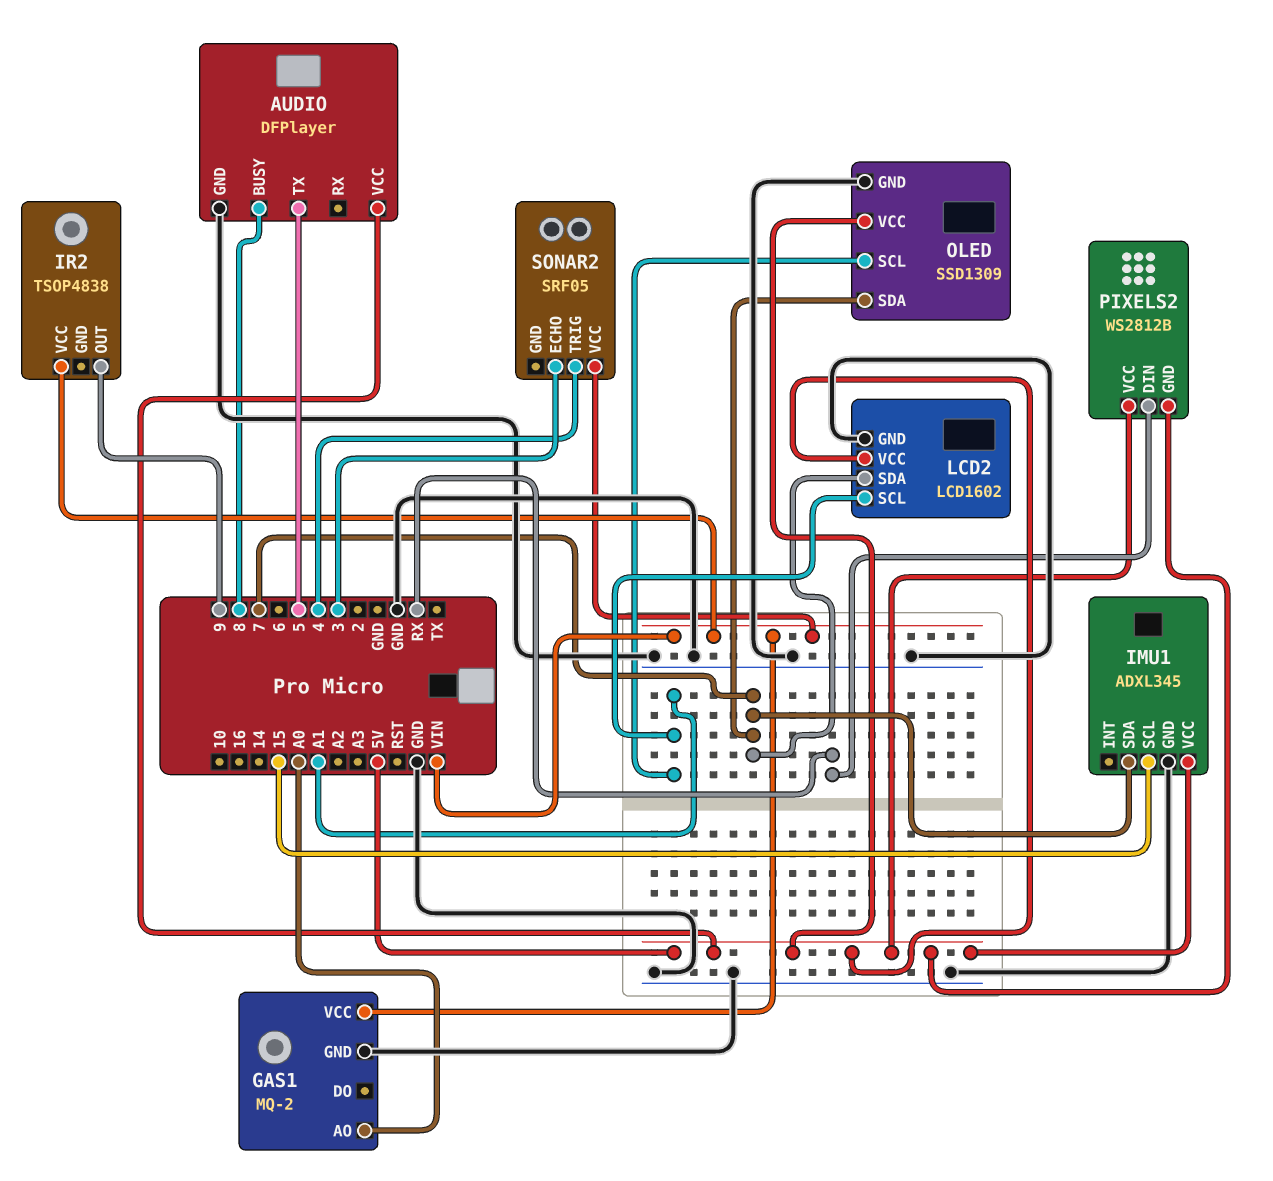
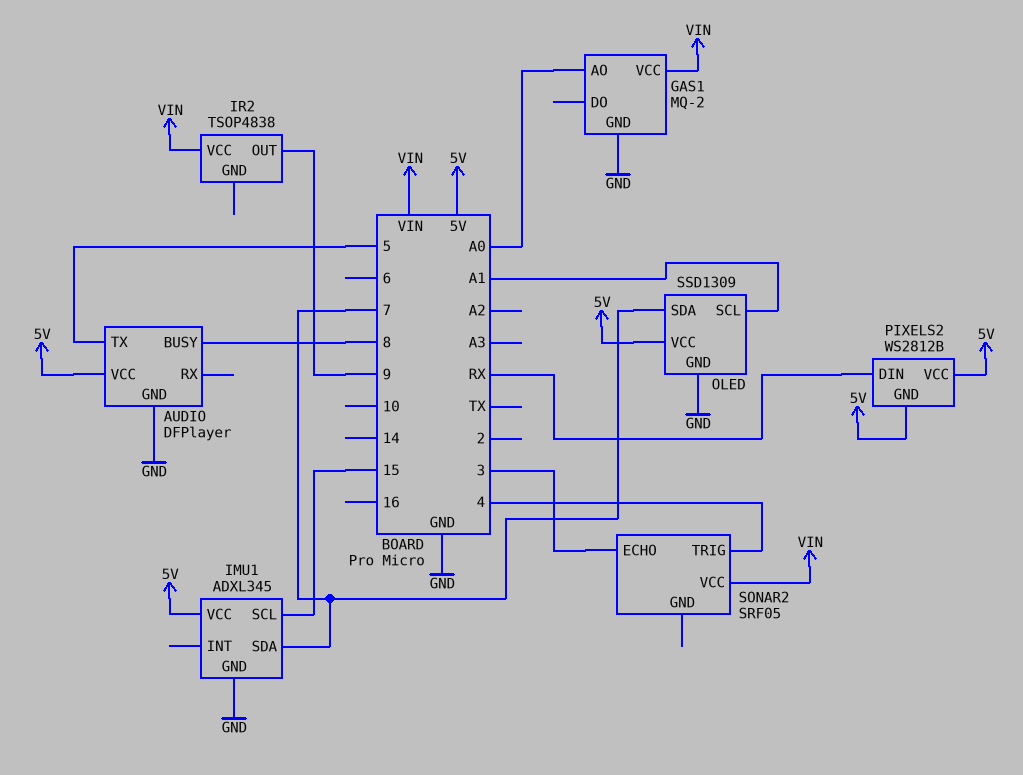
LCD2: LCD1602 -> none
LCD2 pin GND: GND -> none
LCD2 pin SCL: A1 -> none
LCD2 pin SDA: 7 -> none
LCD2 pin VCC: 5V -> none

